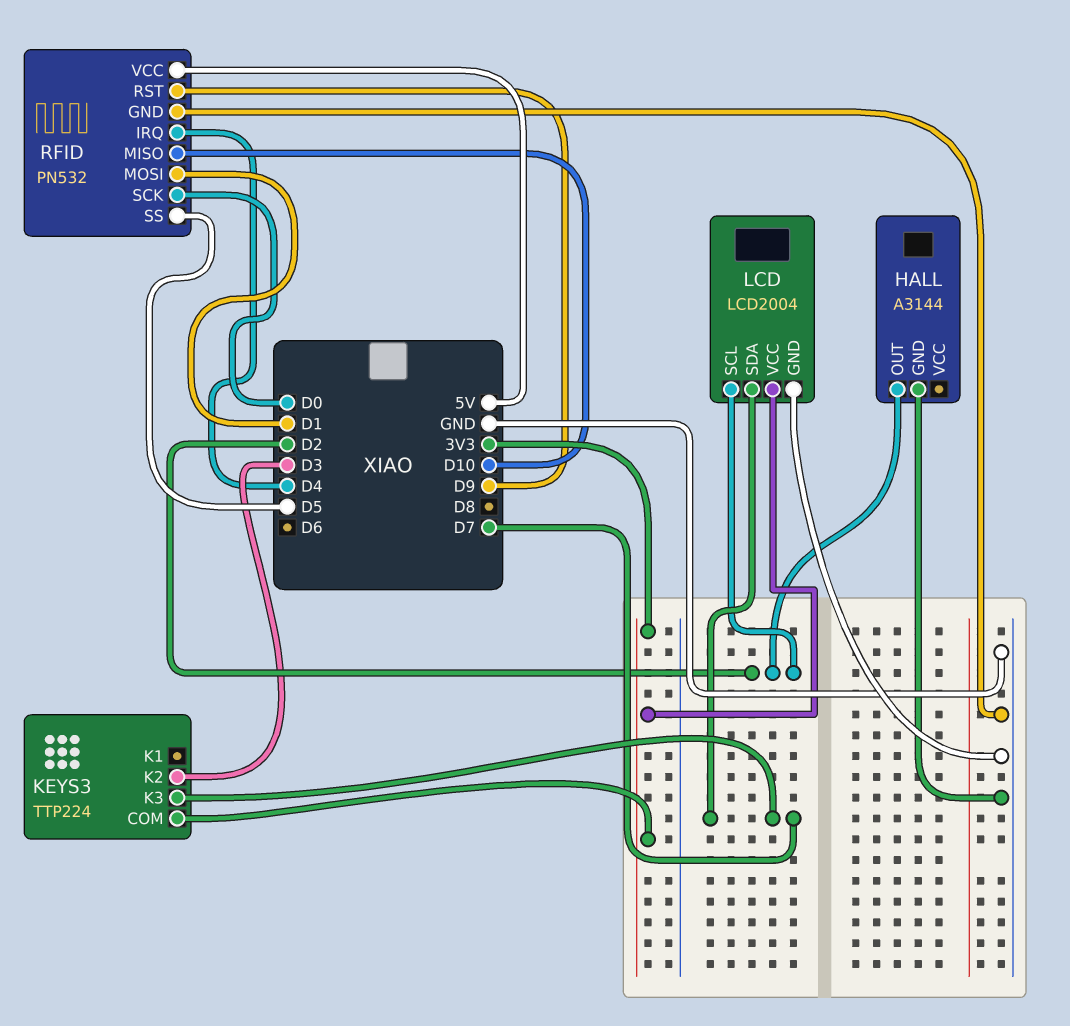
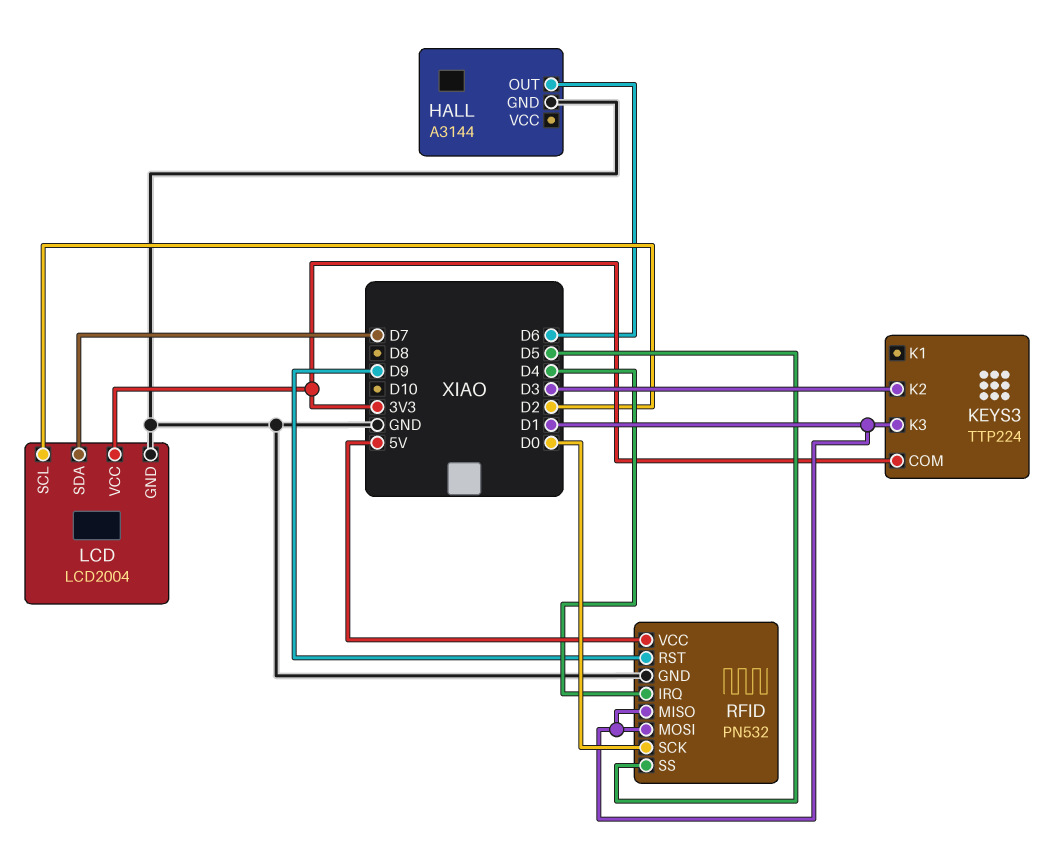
HALL pin OUT: D2 -> D6
KEYS3 pin K3: D7 -> D1
RFID pin MISO: D10 -> D1

